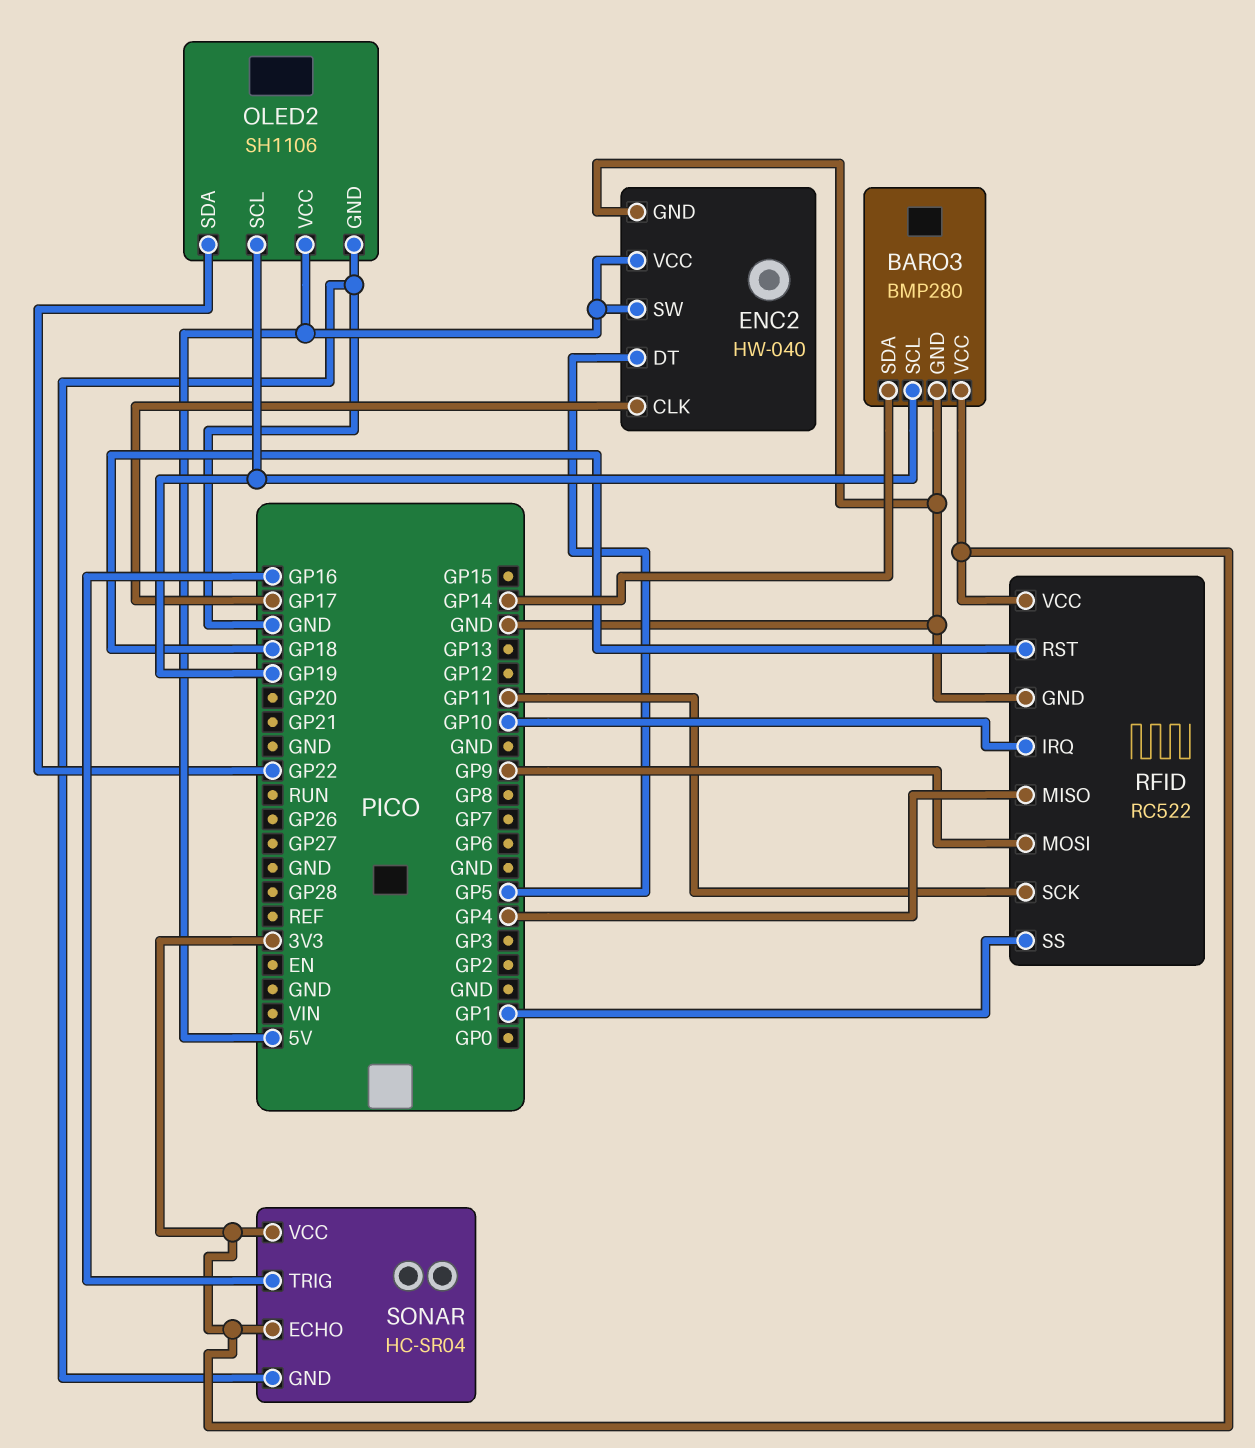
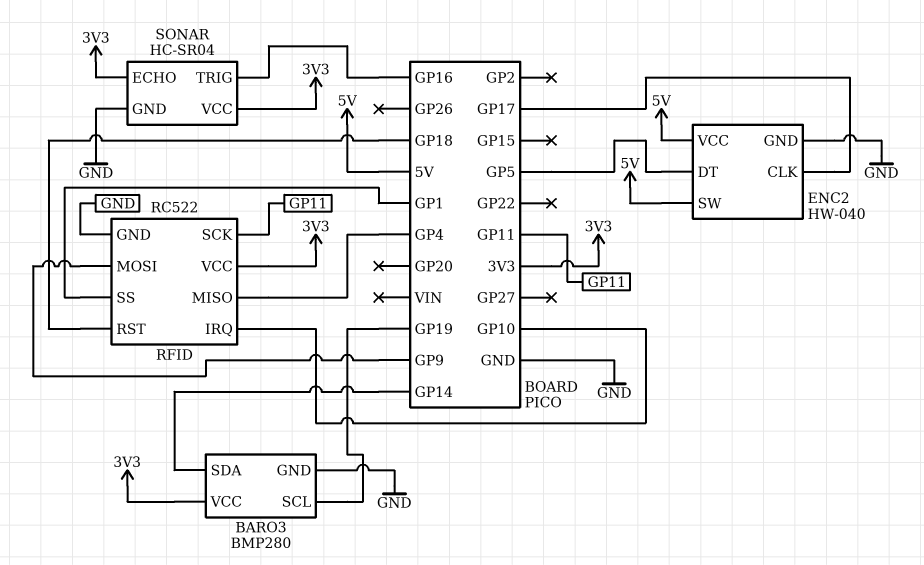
OLED2: SH1106 -> none
OLED2 pin GND: GND -> none
OLED2 pin SCL: GP19 -> none
OLED2 pin SDA: GP22 -> none
OLED2 pin VCC: 5V -> none

